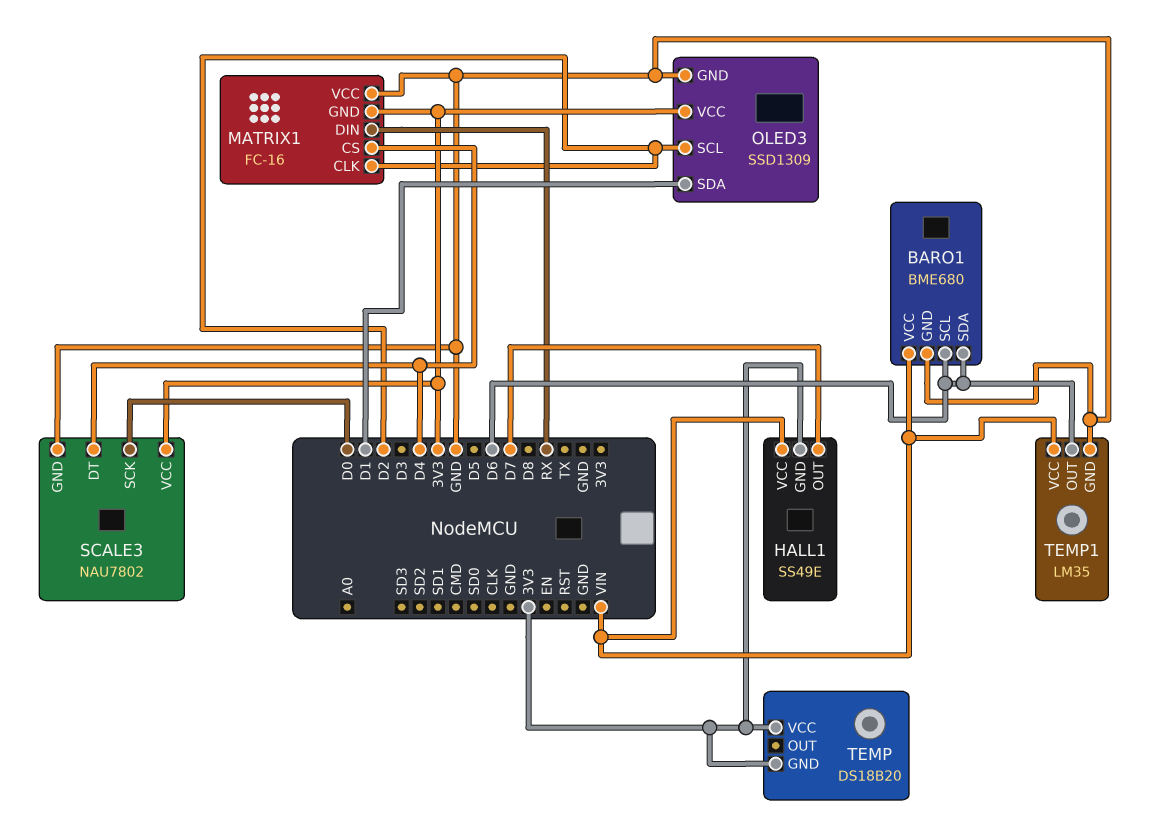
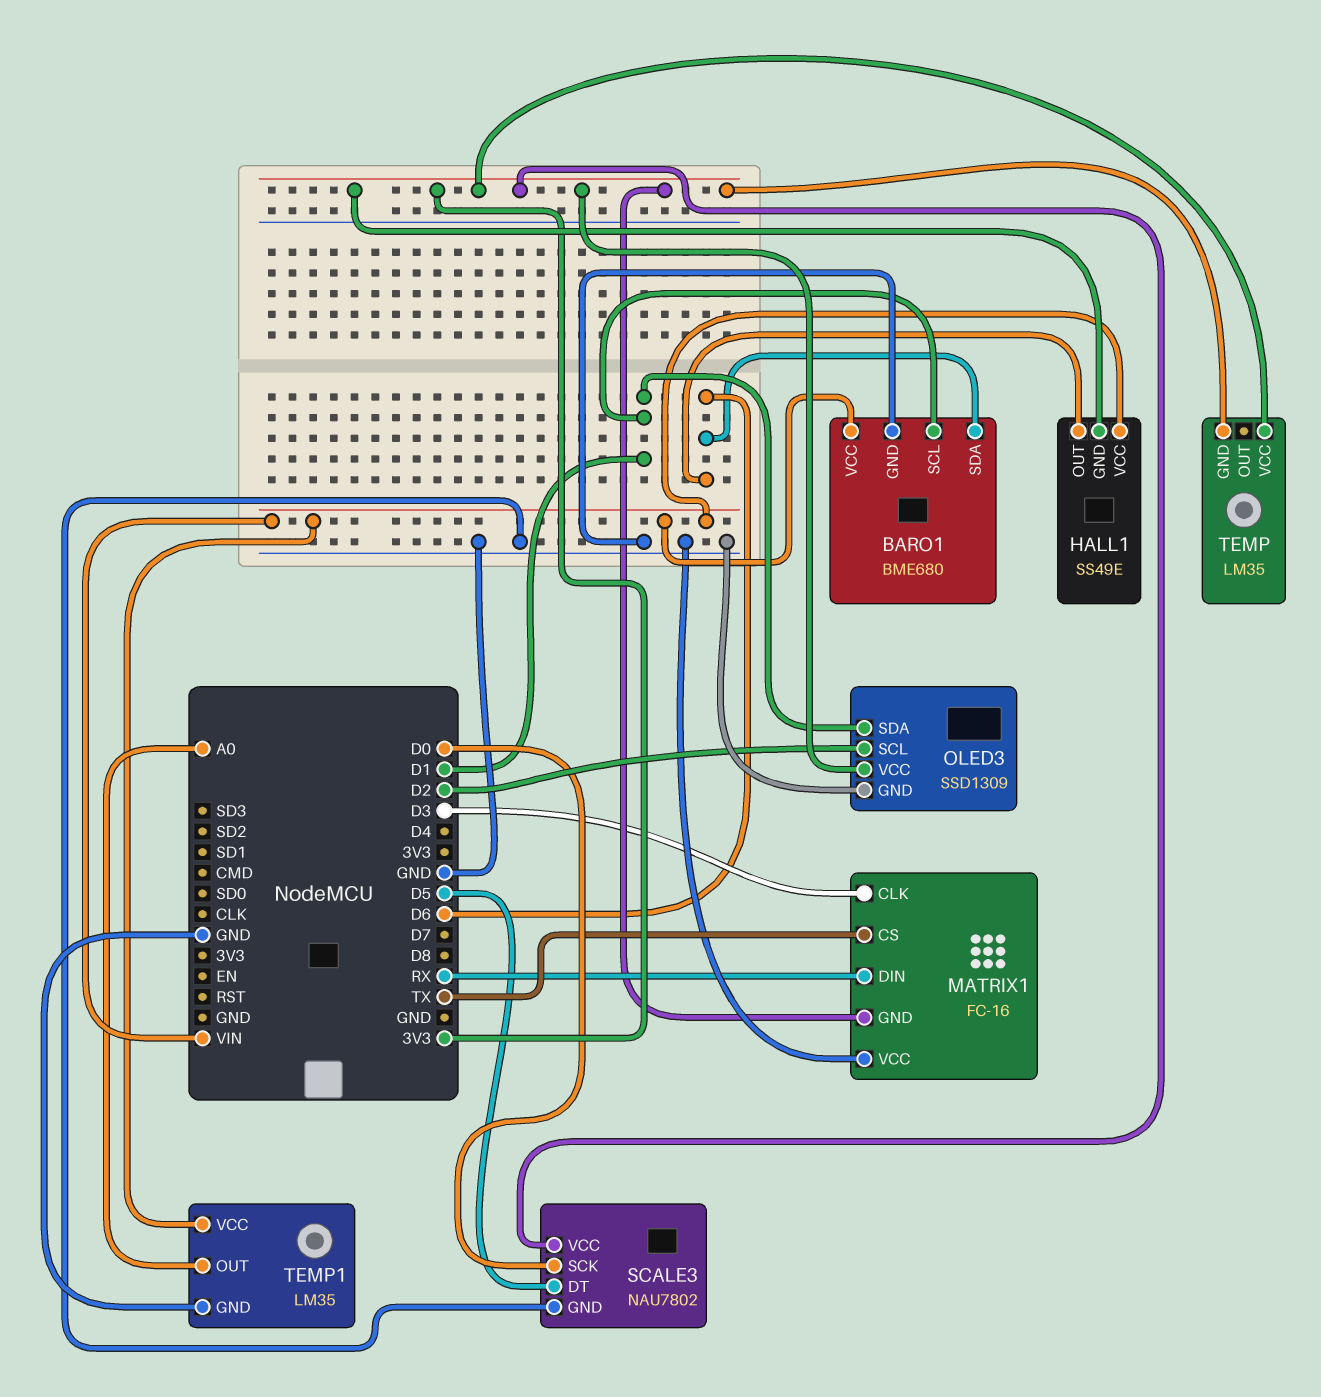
BARO1 pin SCL: D6 -> D1
HALL1 pin OUT: D7 -> D6
MATRIX1 pin CLK: D2 -> D3
MATRIX1 pin CS: D4 -> TX
SCALE3 pin DT: D4 -> D5
TEMP: DS18B20 -> LM35
TEMP1 pin OUT: D6 -> A0

